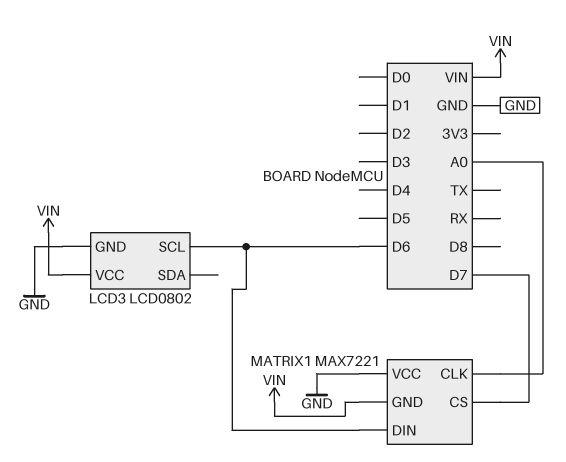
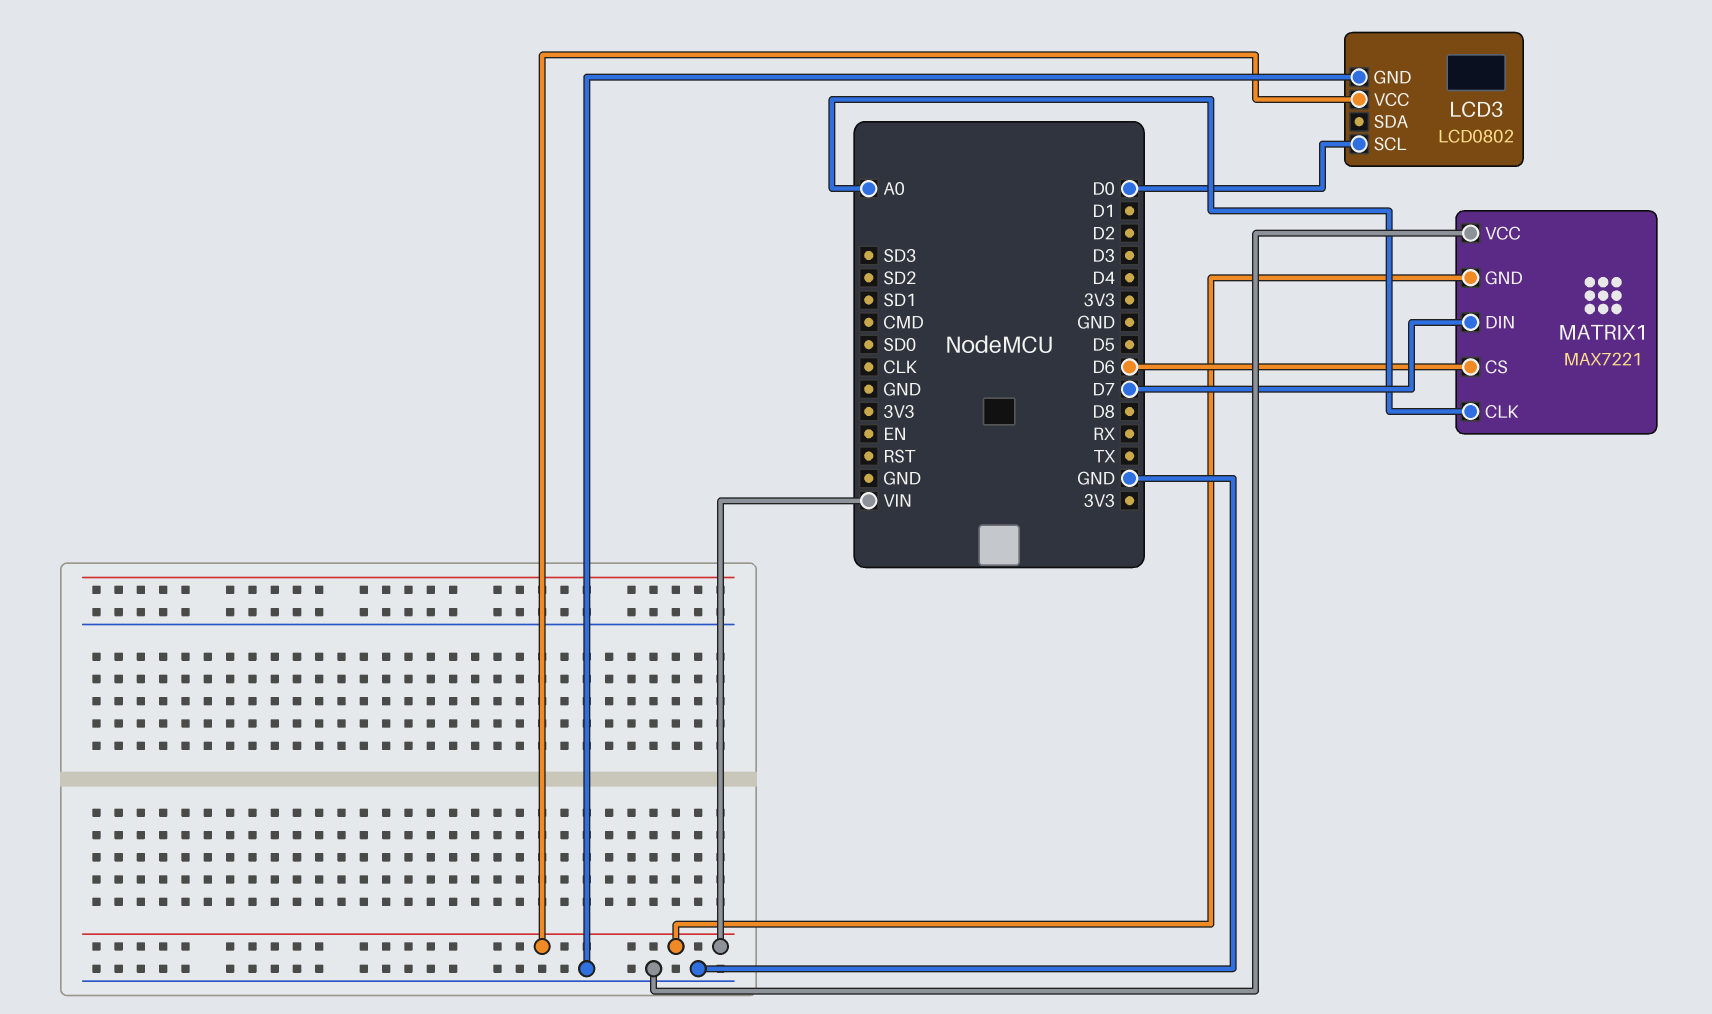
LCD3 pin SCL: D6 -> D0
MATRIX1 pin CS: D7 -> D6
MATRIX1 pin DIN: D6 -> D7

